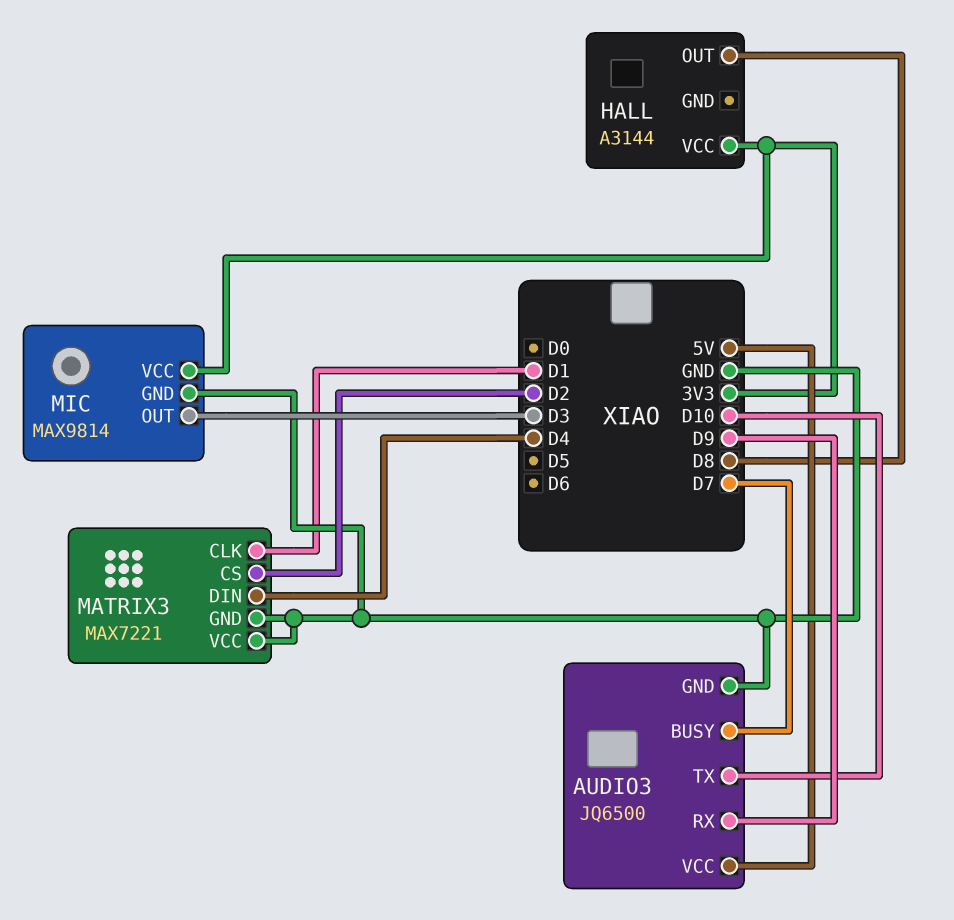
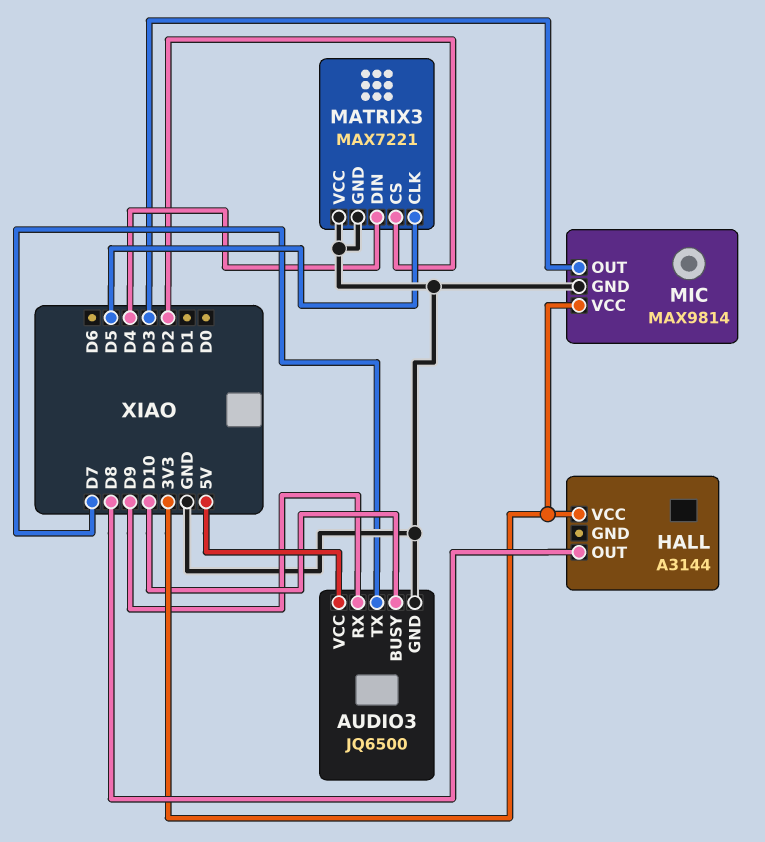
AUDIO3 pin BUSY: D7 -> D10
AUDIO3 pin TX: D10 -> D7
MATRIX3 pin CLK: D1 -> D5

